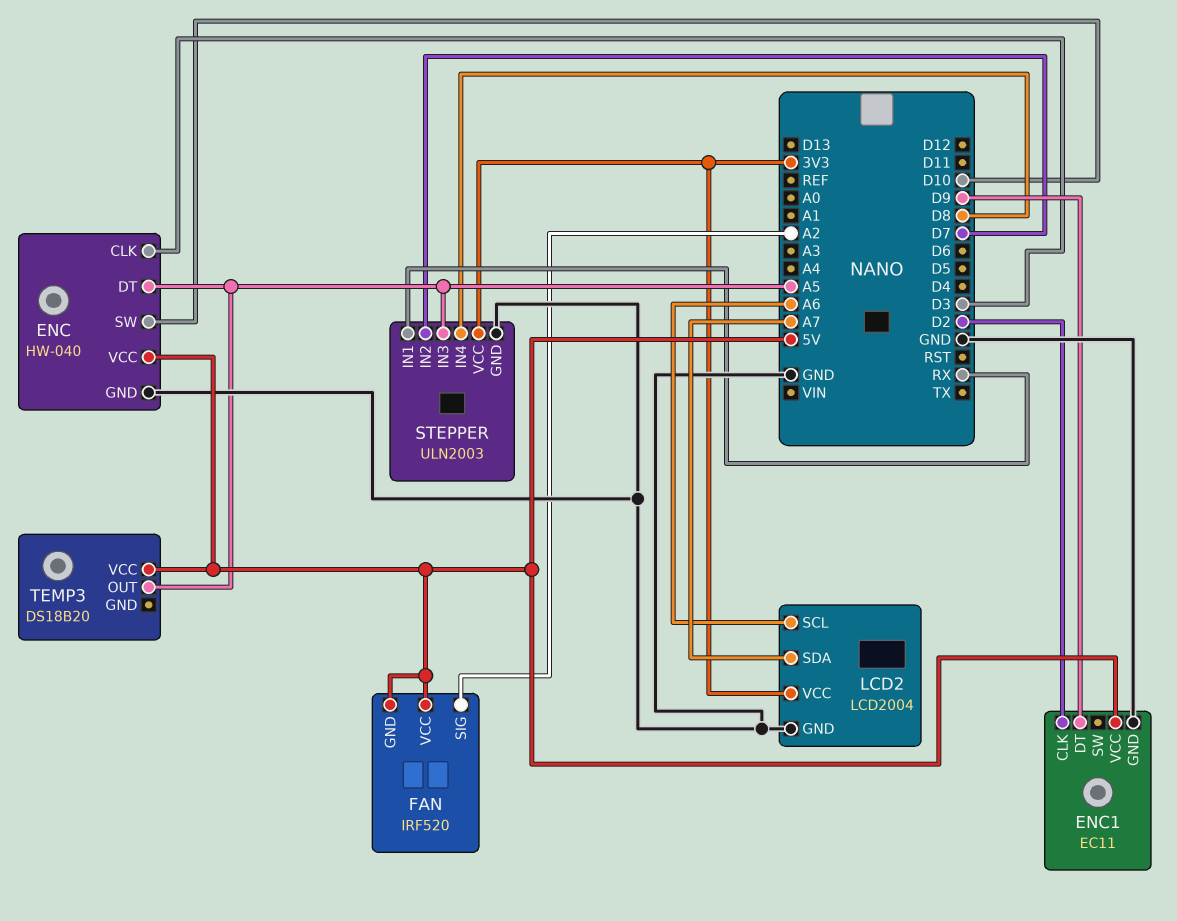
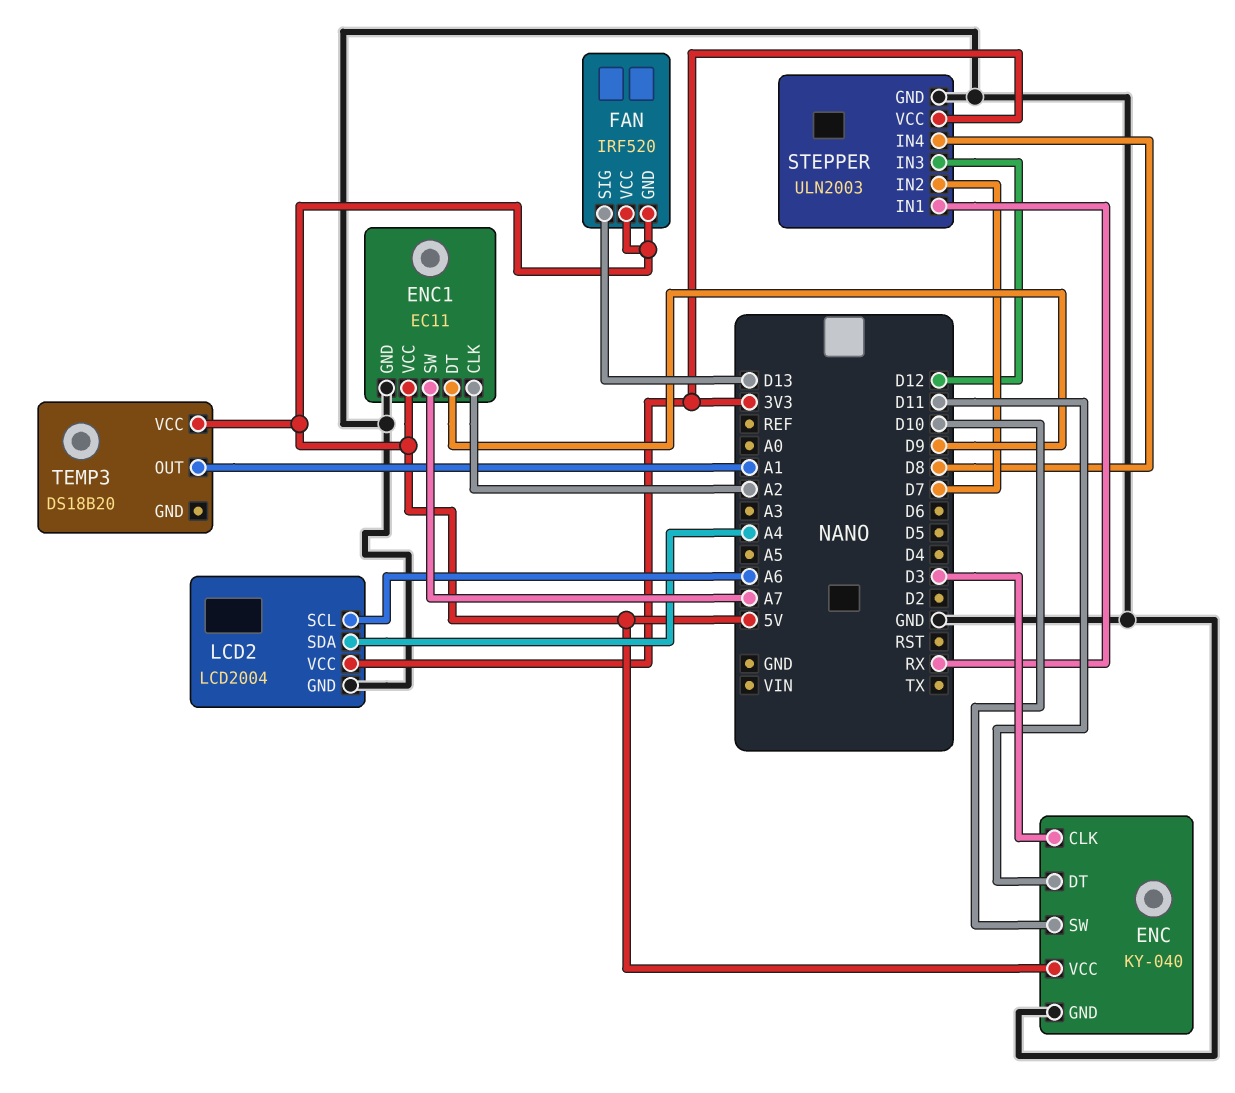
ENC: HW-040 -> KY-040
ENC pin DT: A5 -> D11
ENC1 pin CLK: D2 -> A2
ENC1 pin SW: none -> A7
FAN pin SIG: A2 -> D13
LCD2 pin SDA: A7 -> A4
STEPPER pin IN3: A5 -> D12
TEMP3 pin OUT: A5 -> A1

